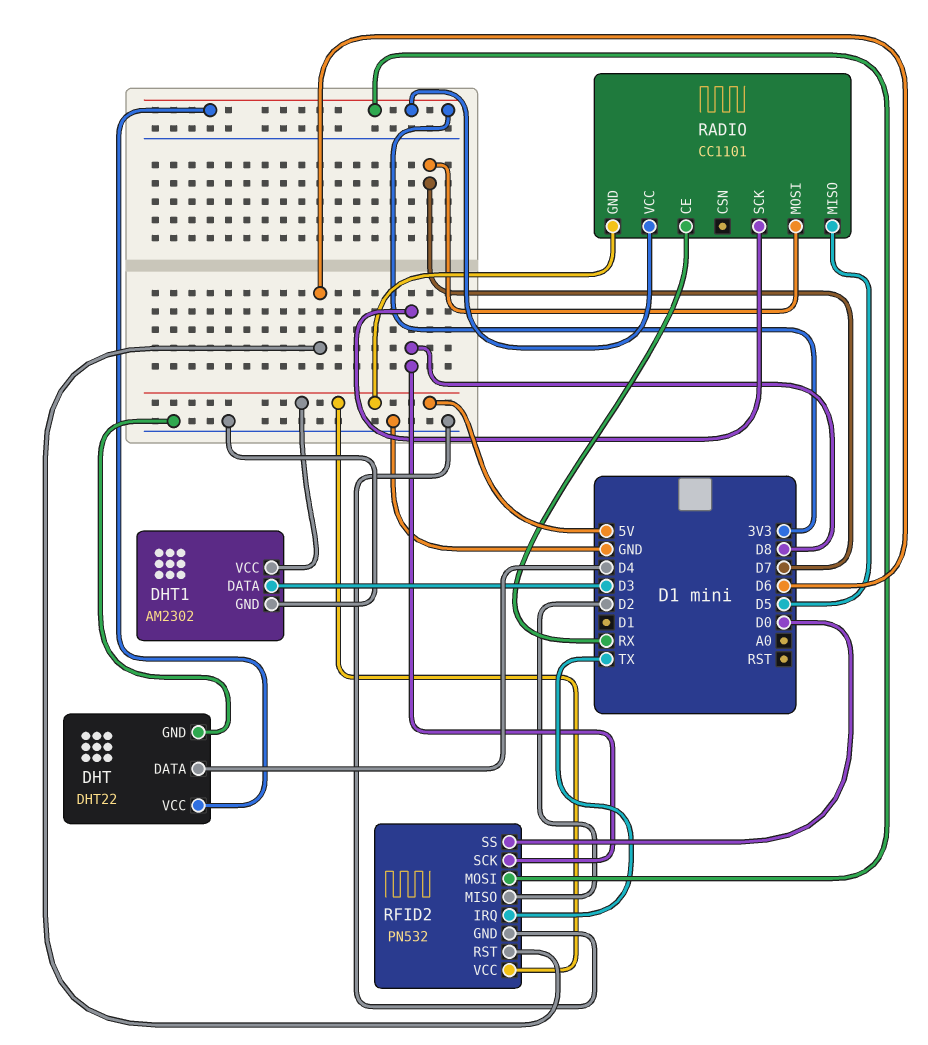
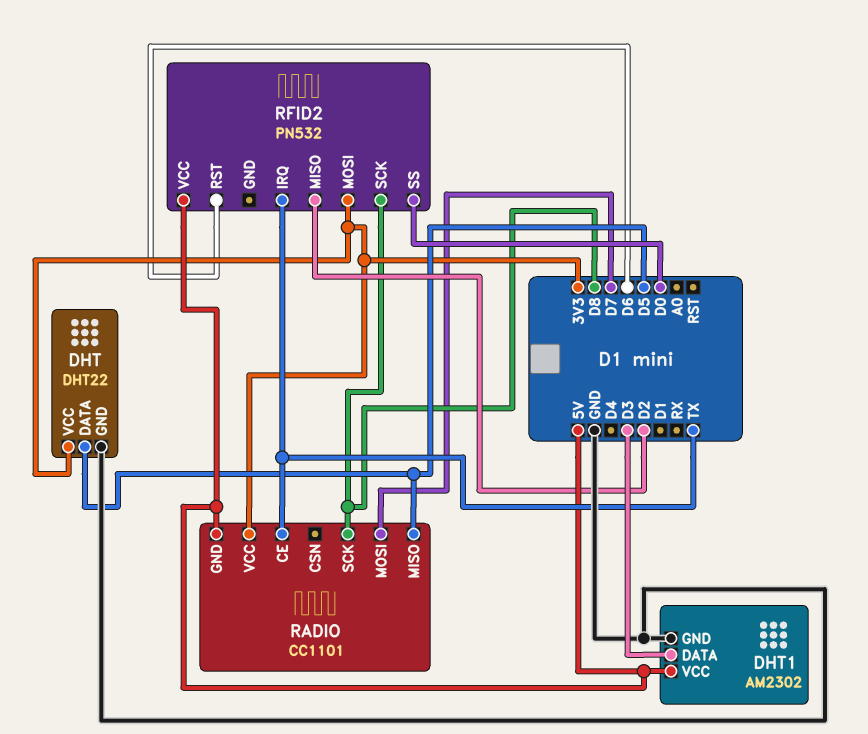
DHT pin DATA: D4 -> D5
RADIO pin CE: RX -> TX
RFID2 pin GND: GND -> none

